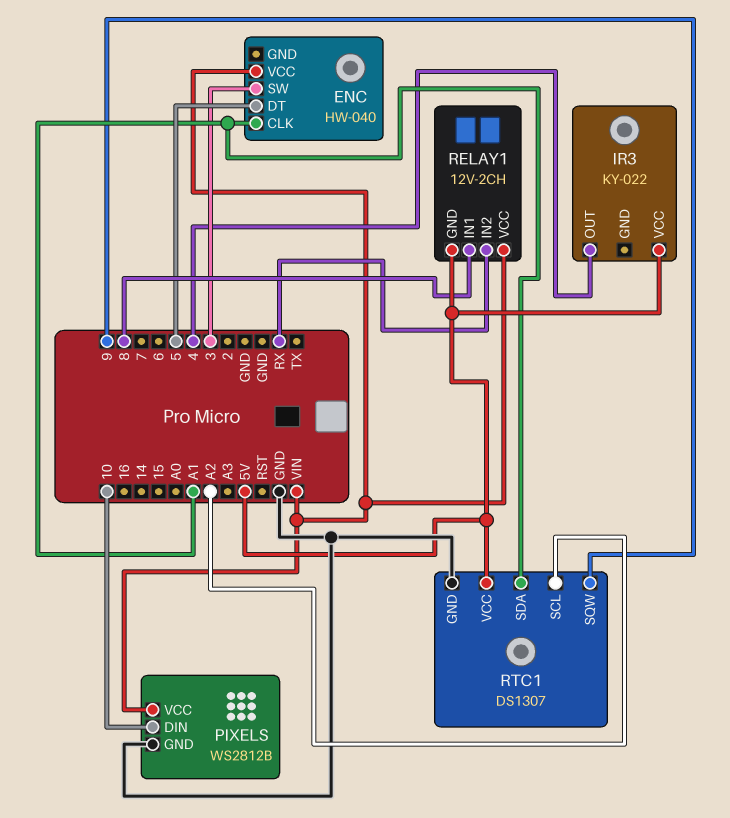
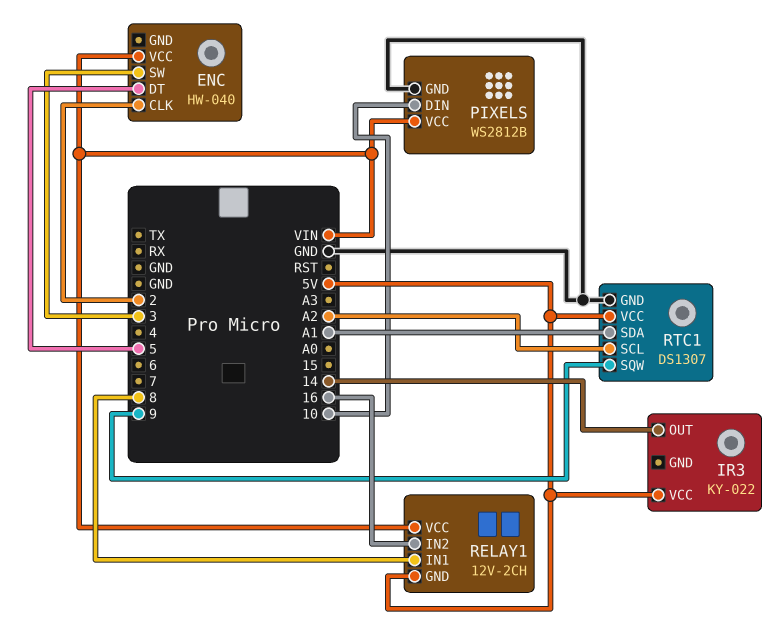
ENC pin CLK: A1 -> 2
IR3 pin OUT: 4 -> 14
RELAY1 pin IN2: RX -> 16

